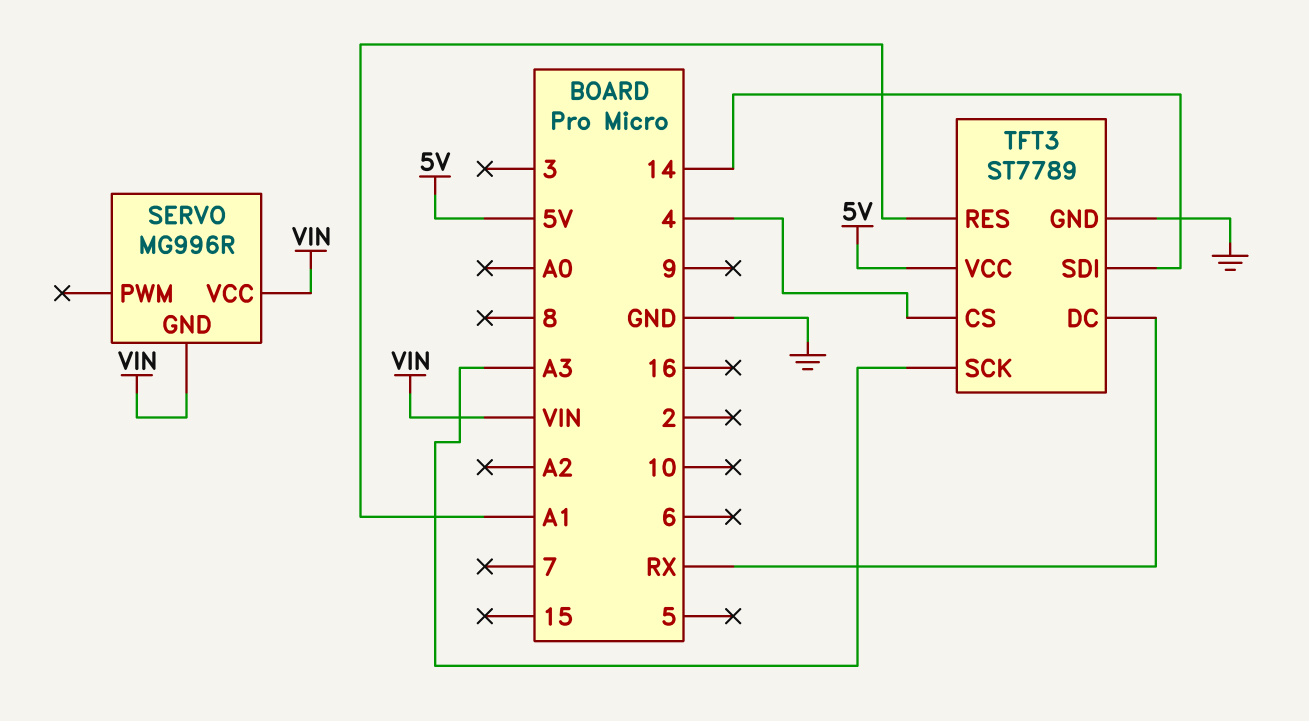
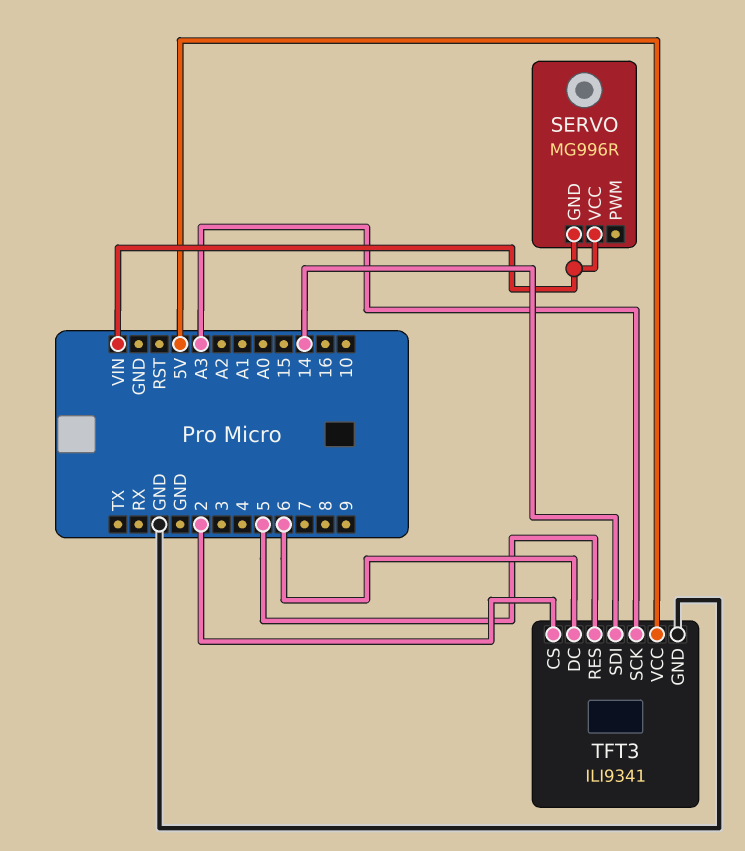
TFT3: ST7789 -> ILI9341
TFT3 pin CS: 4 -> 2
TFT3 pin DC: RX -> 6
TFT3 pin RES: A1 -> 5

